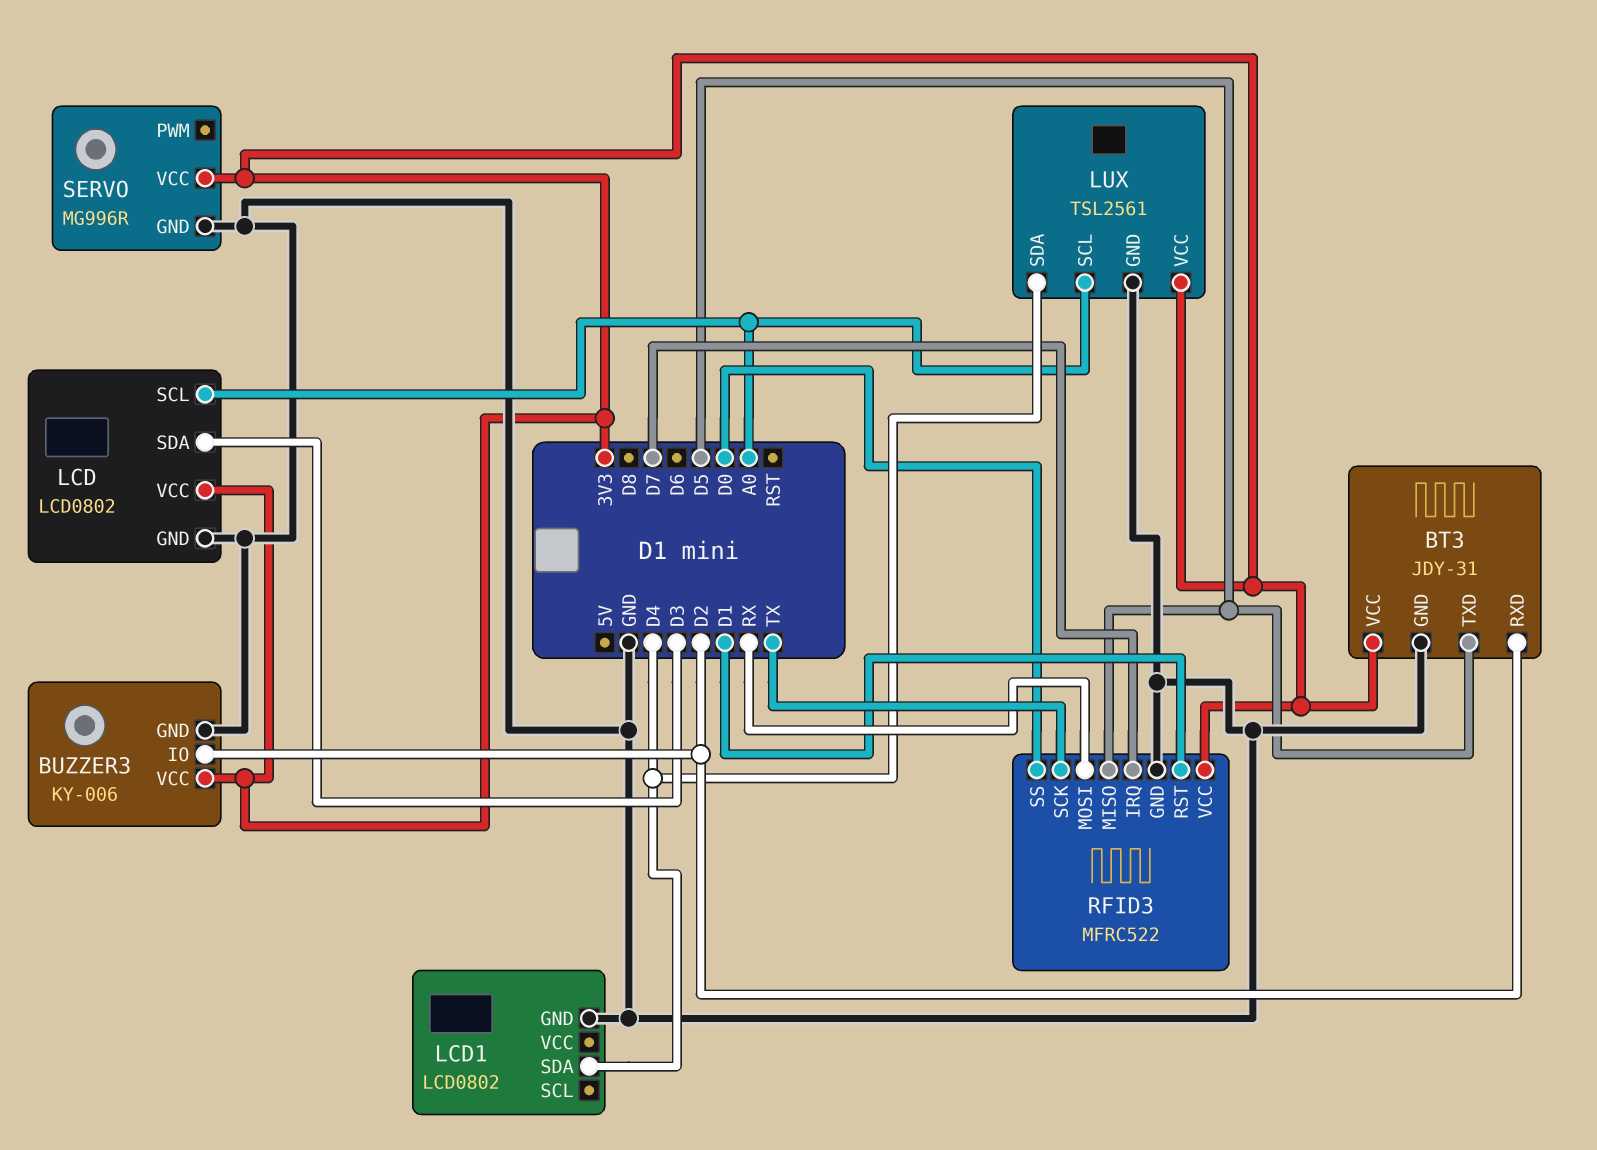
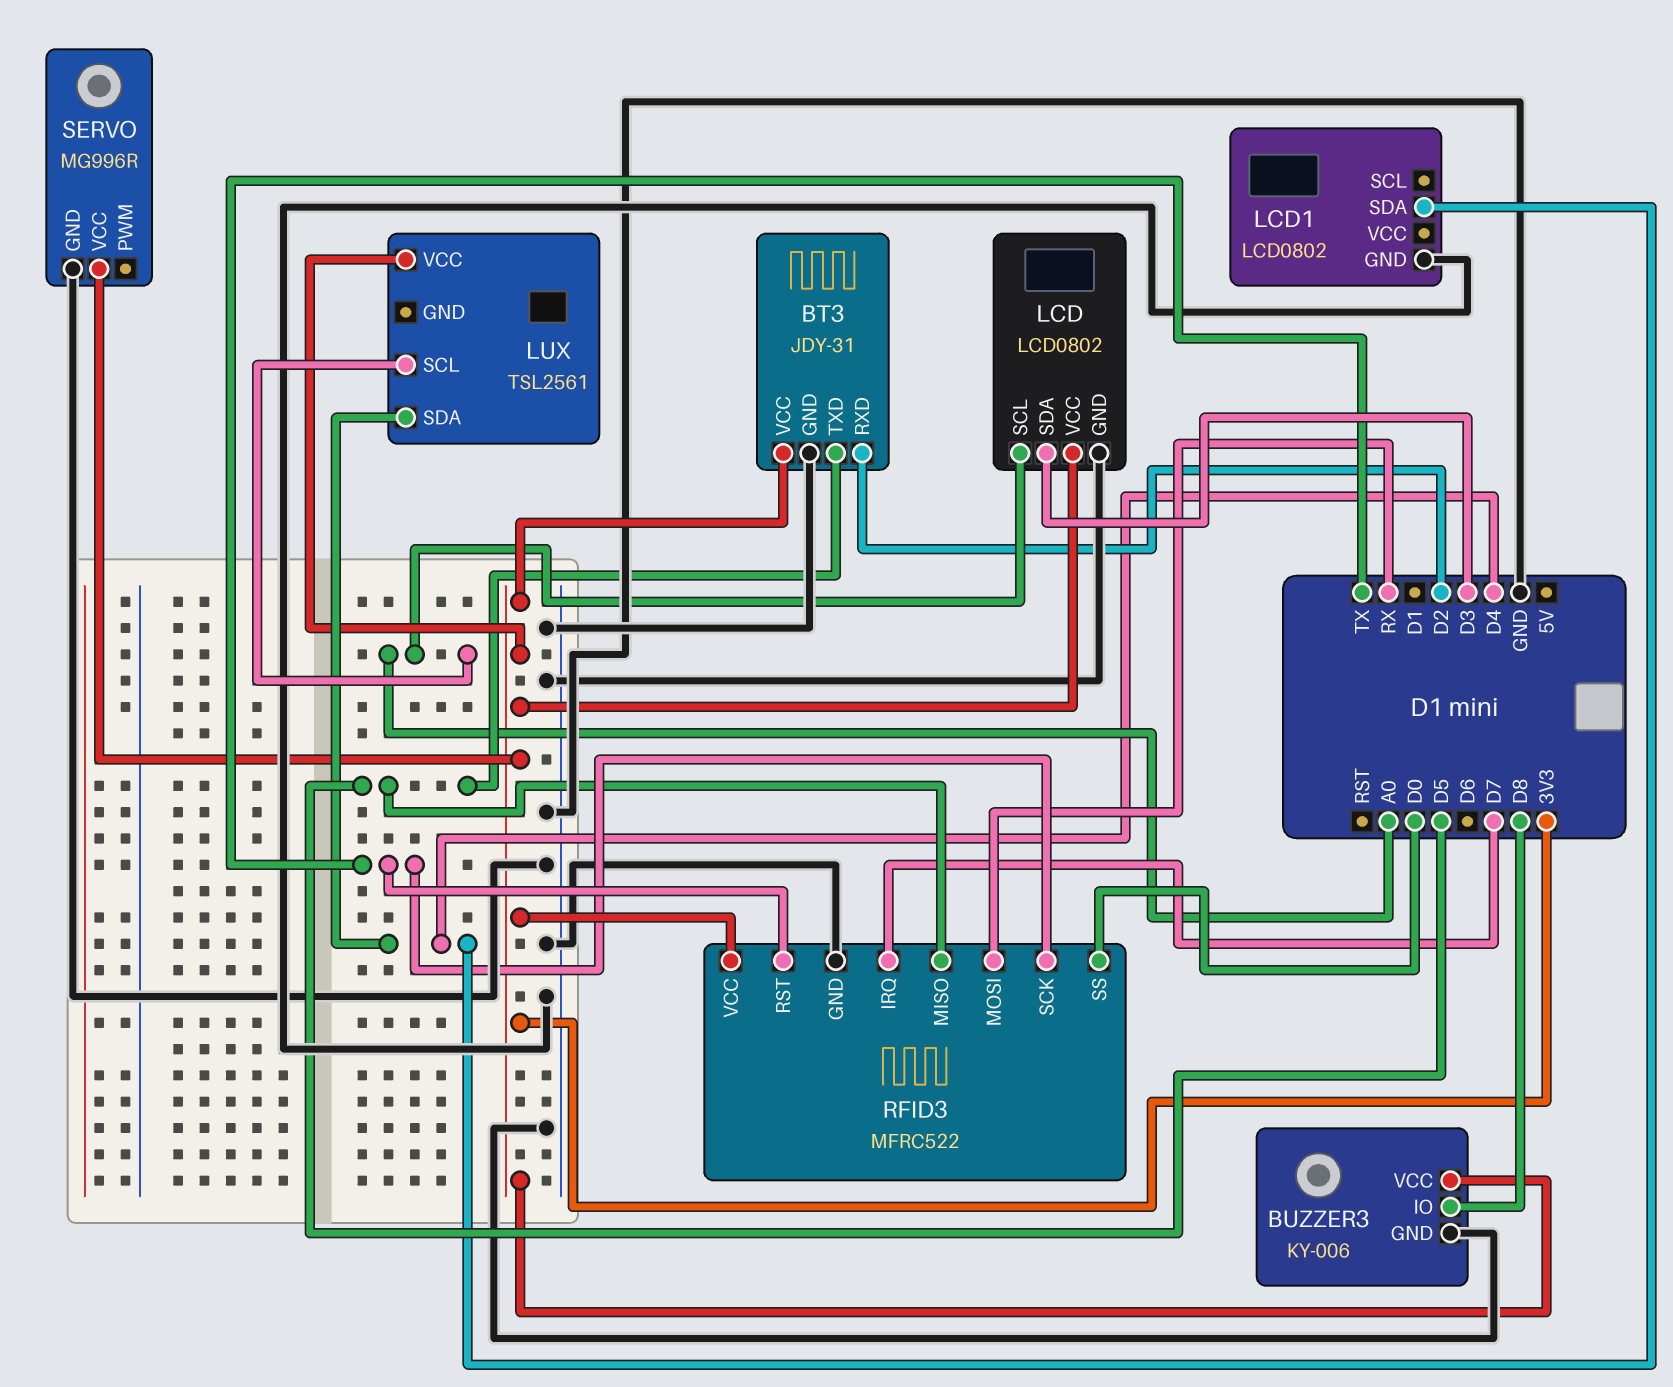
BUZZER3 pin IO: D2 -> D8
LUX pin GND: GND -> none
RFID3 pin RST: D1 -> TX

